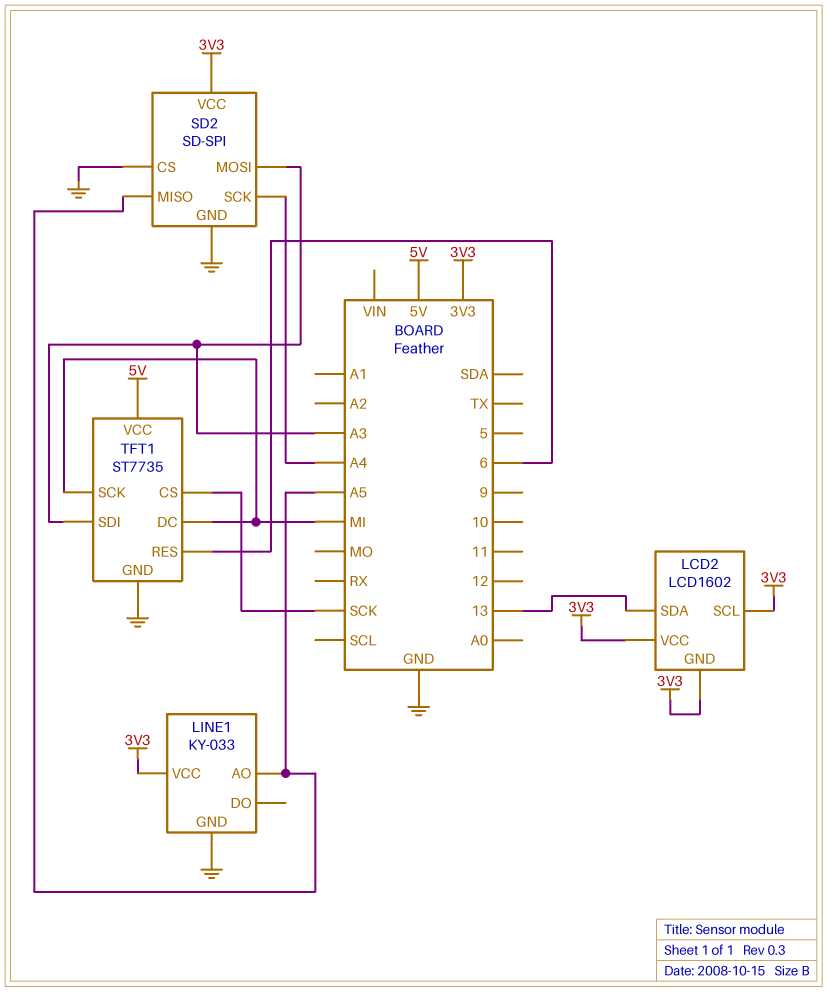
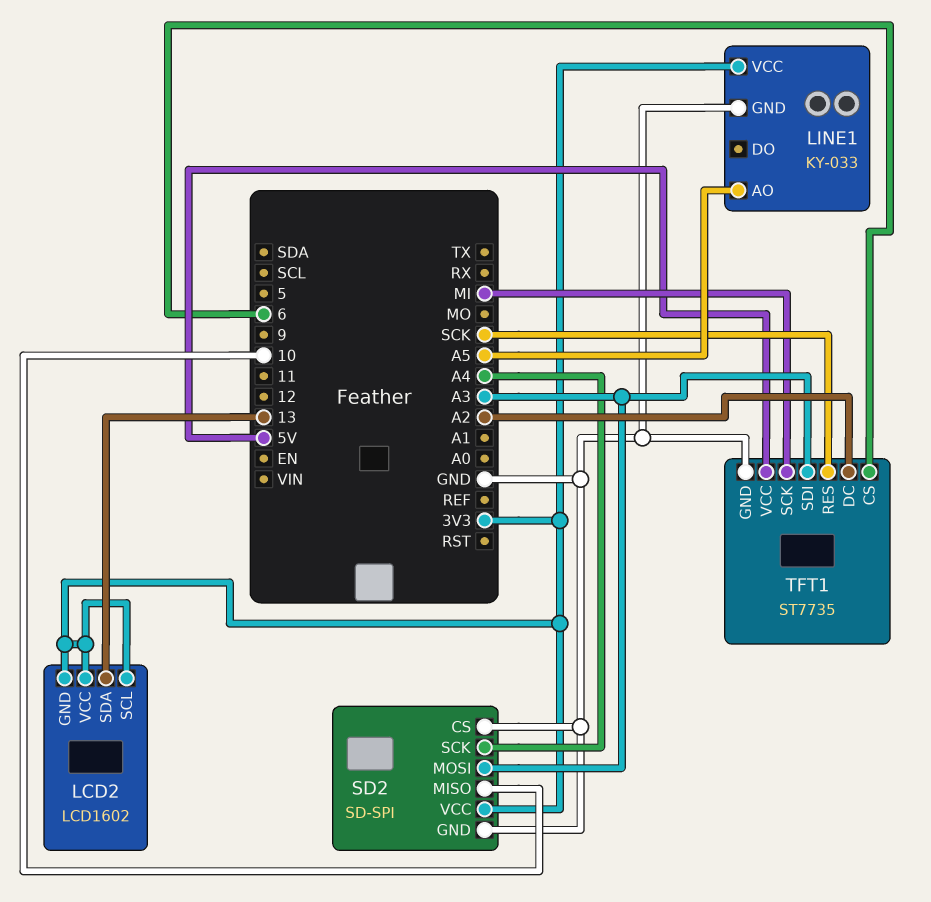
SD2 pin MISO: A5 -> 10
TFT1 pin CS: SCK -> 6
TFT1 pin DC: MI -> A2
TFT1 pin RES: 6 -> SCK

